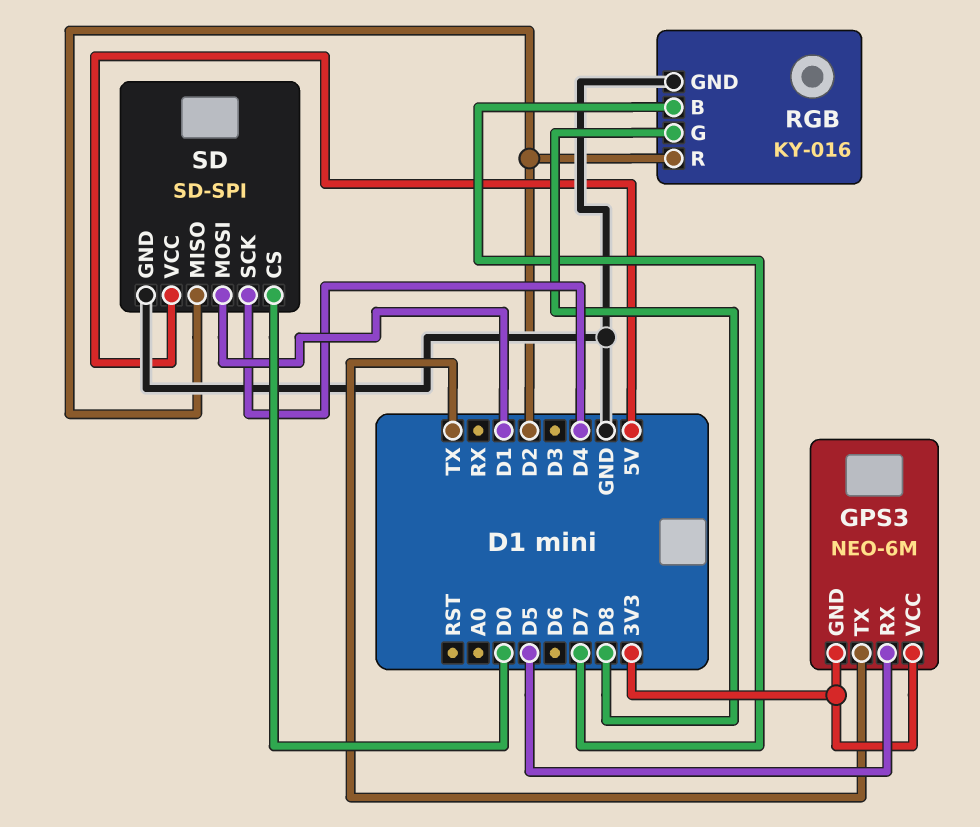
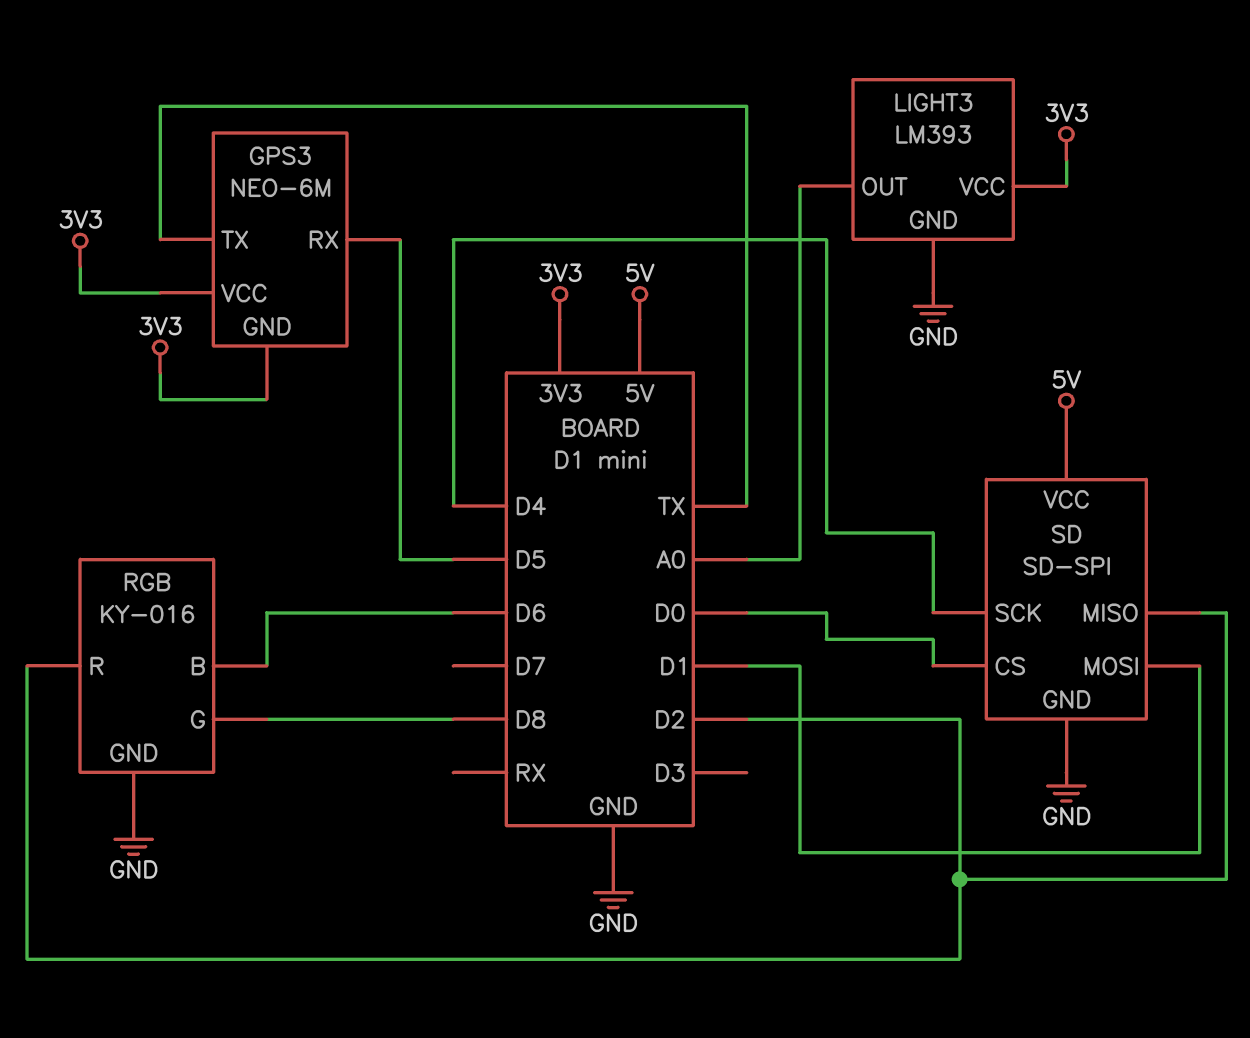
LIGHT3: none -> LM393
LIGHT3 pin GND: none -> GND
LIGHT3 pin OUT: none -> A0
LIGHT3 pin VCC: none -> 3V3
RGB pin B: D7 -> D6

